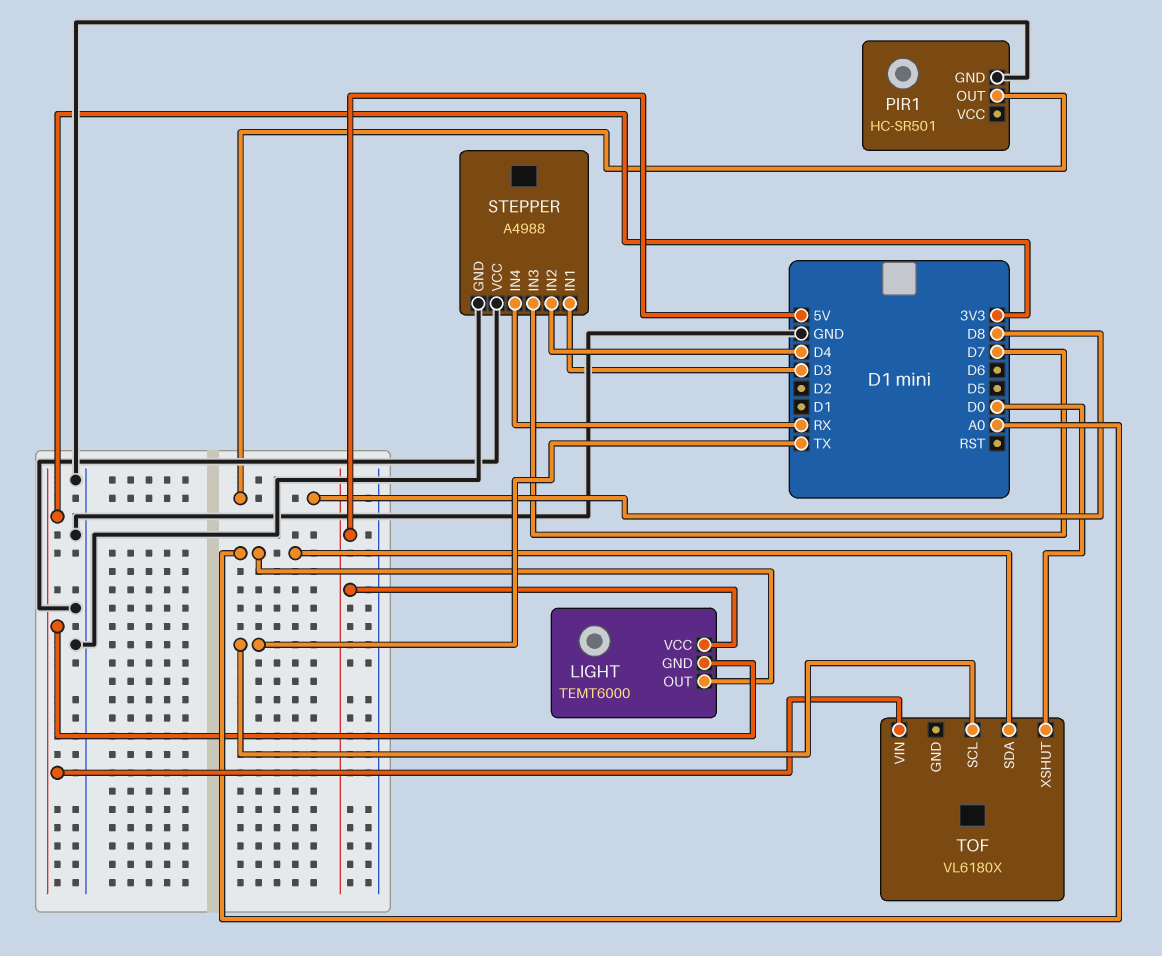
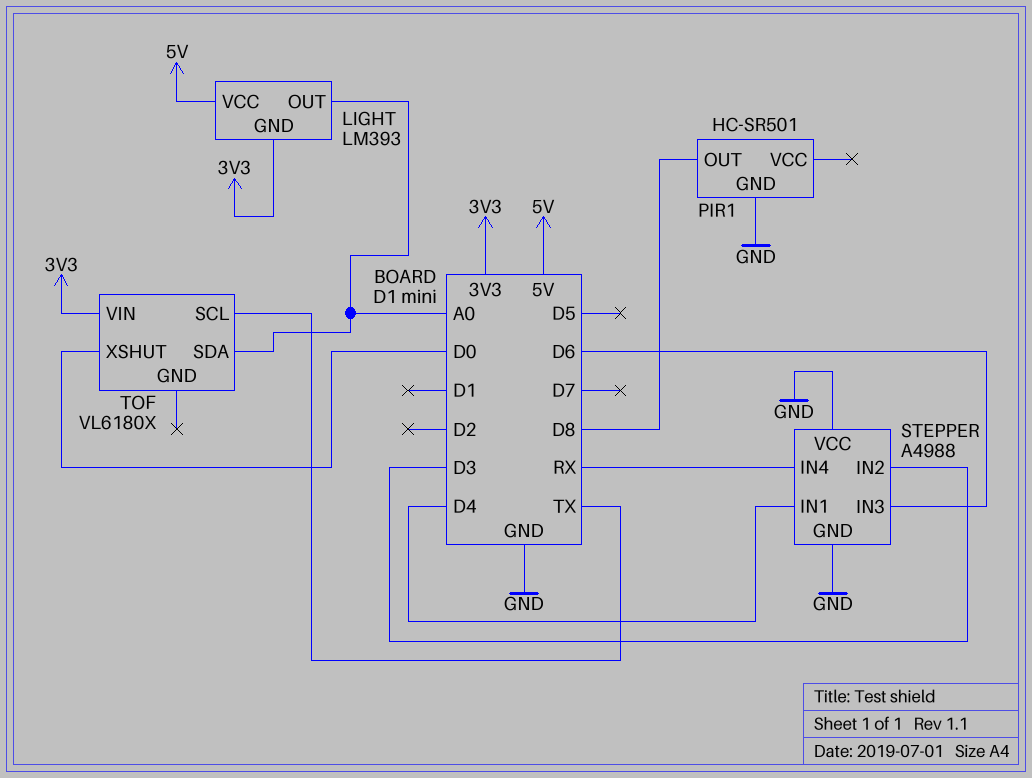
LIGHT: TEMT6000 -> LM393
STEPPER pin IN1: D3 -> D4
STEPPER pin IN2: D4 -> D3
STEPPER pin IN3: D7 -> D6

